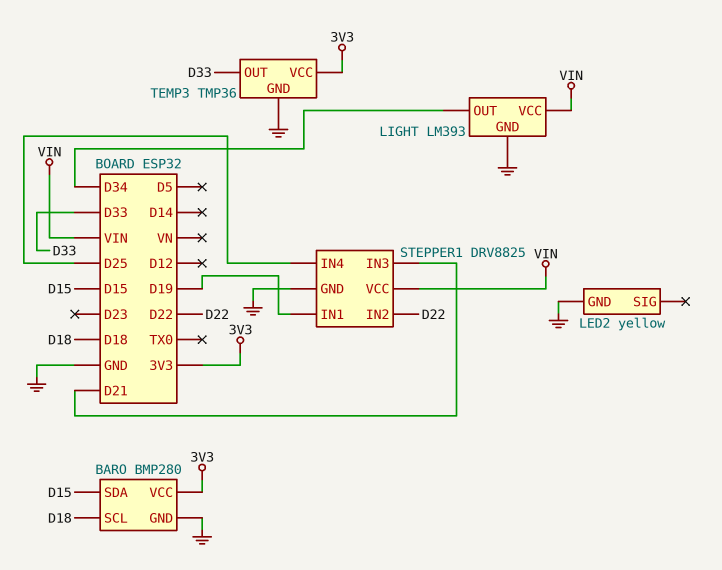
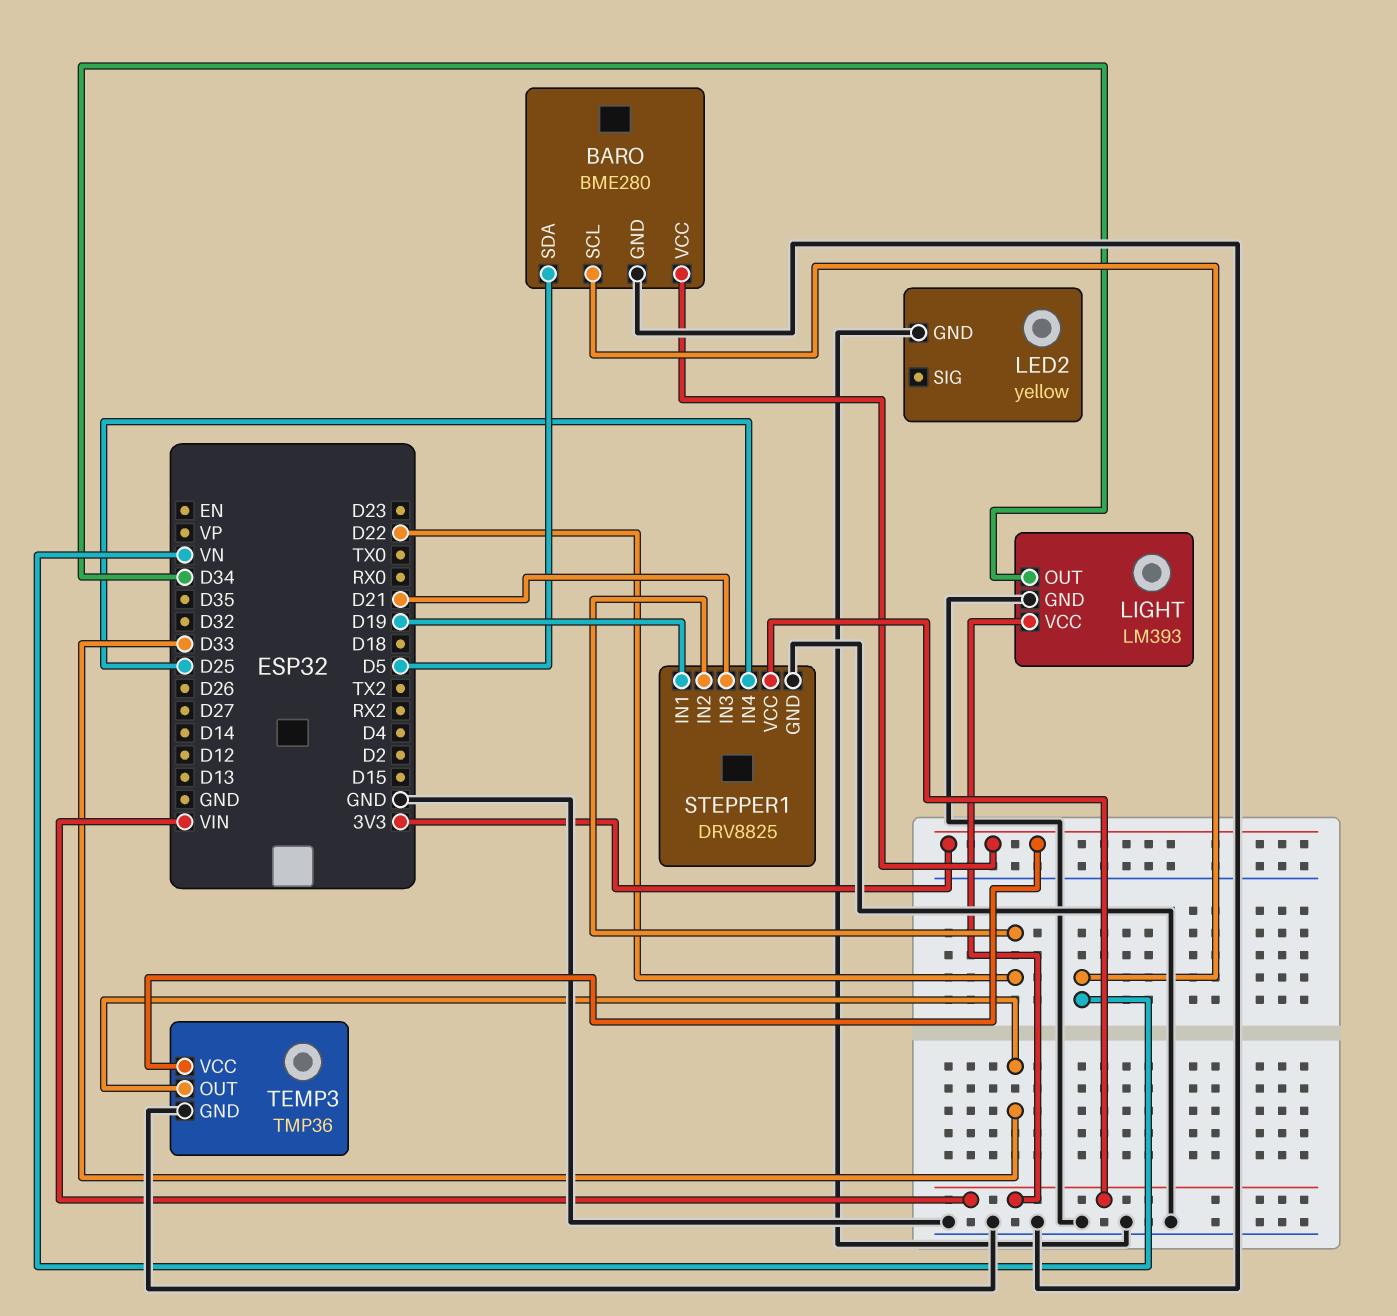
BARO: BMP280 -> BME280
BARO pin SCL: D18 -> VN
BARO pin SDA: D15 -> D5

